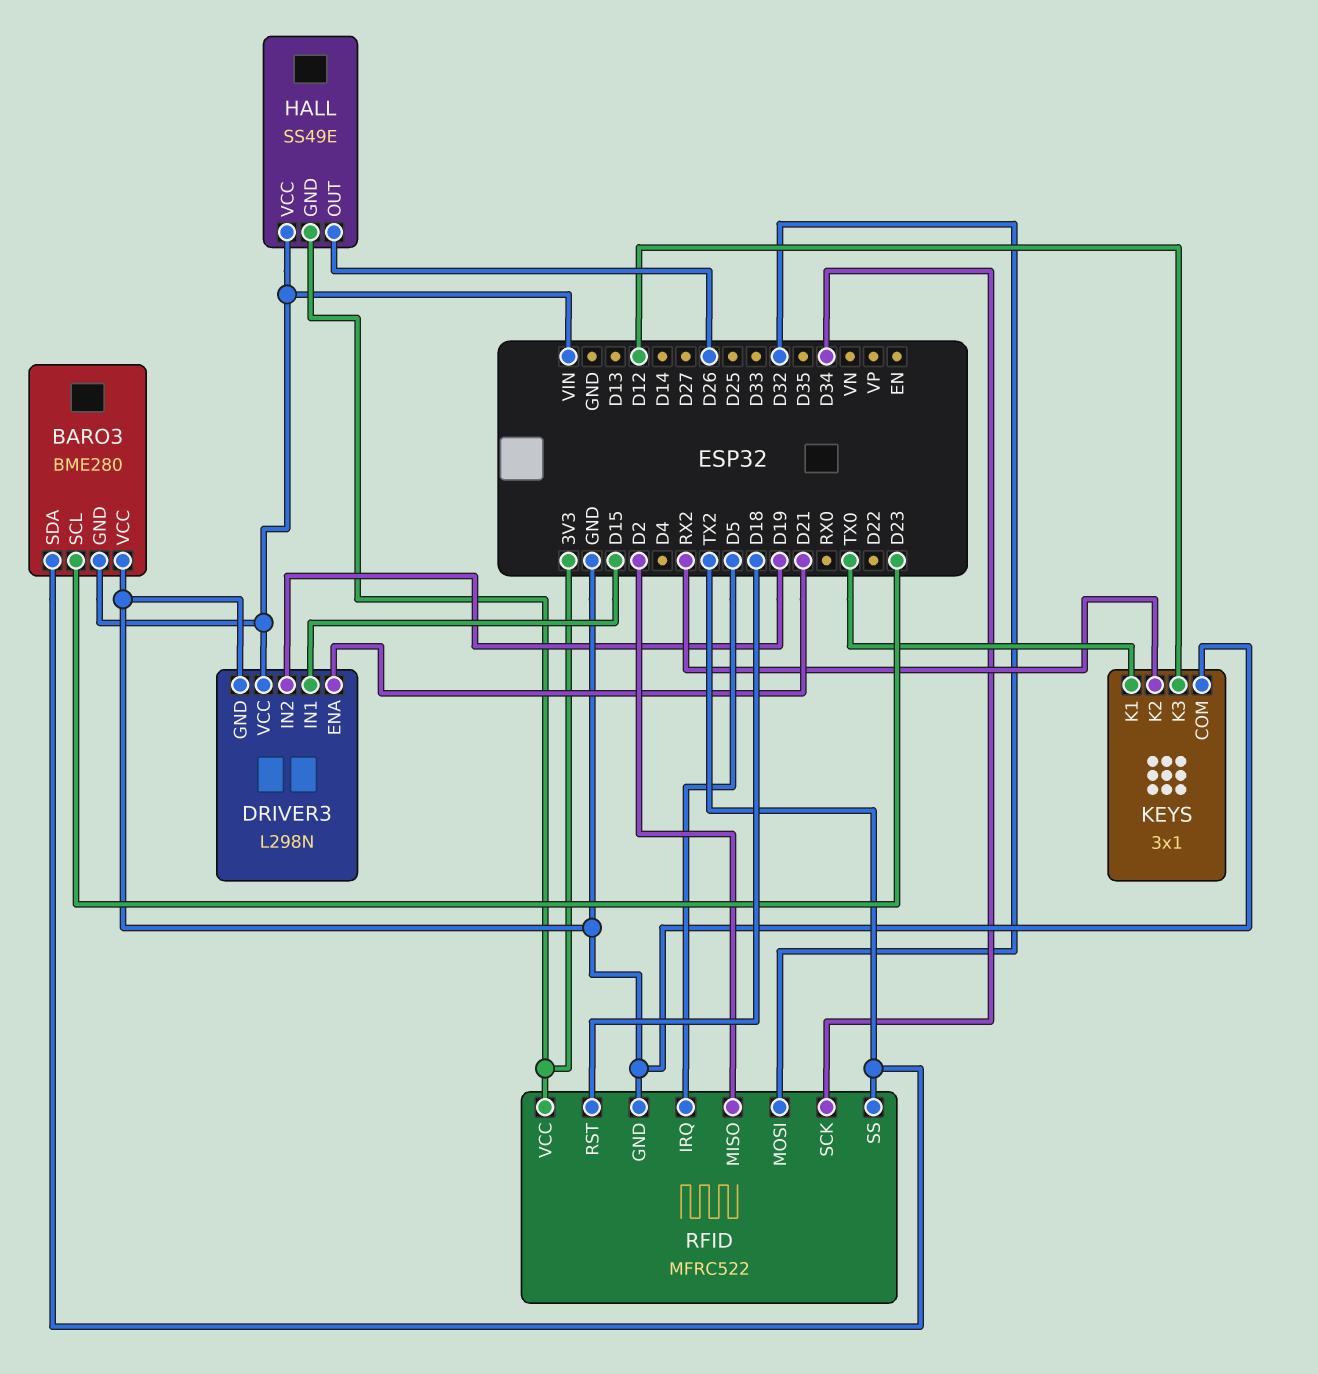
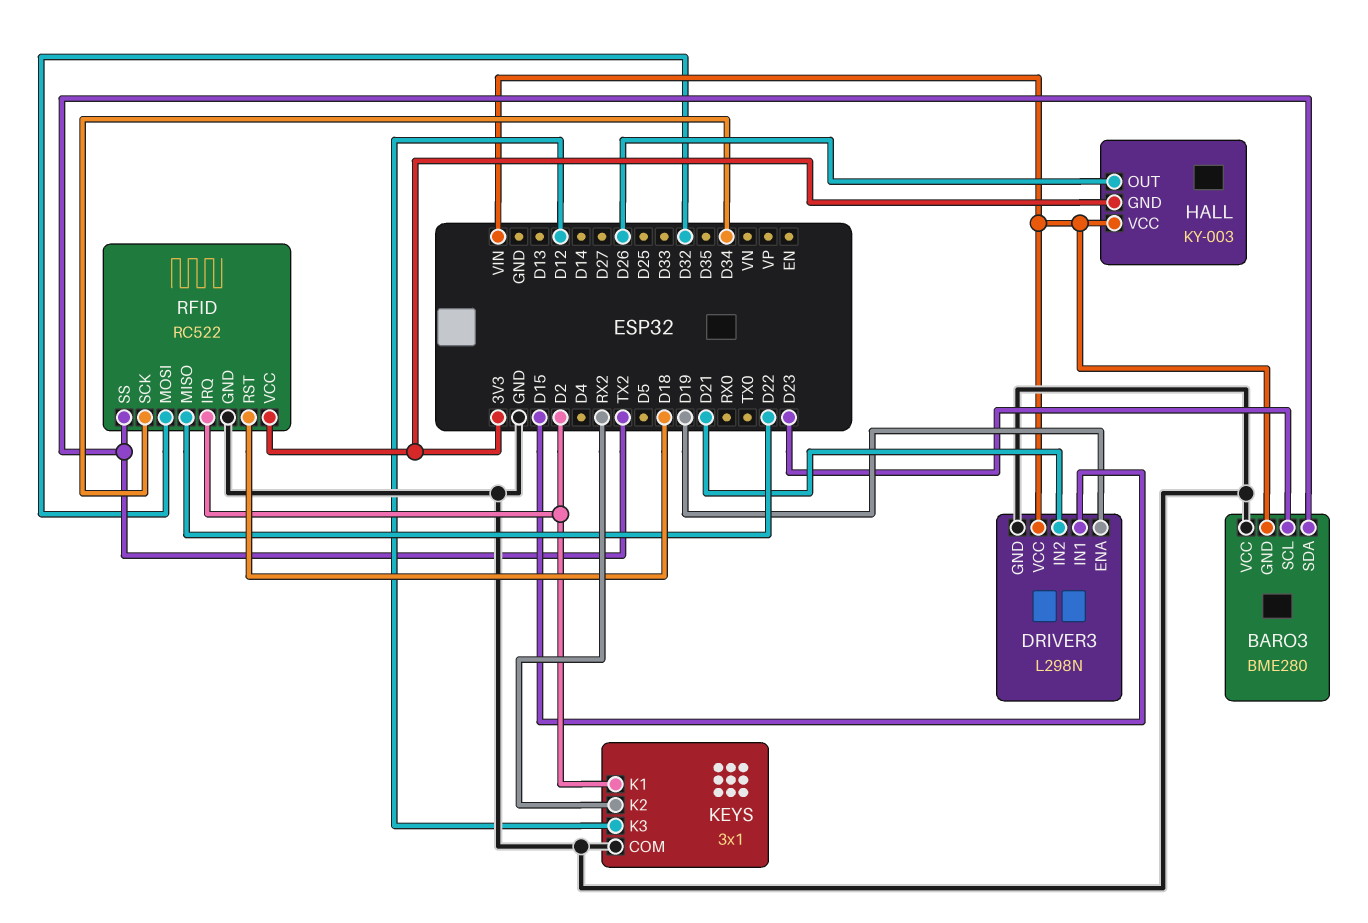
DRIVER3 pin ENA: D21 -> D19
DRIVER3 pin IN2: D19 -> D21
HALL: SS49E -> KY-003
KEYS pin K1: TX0 -> D2
RFID: MFRC522 -> RC522
RFID pin IRQ: D5 -> D2
RFID pin MISO: D2 -> D22

